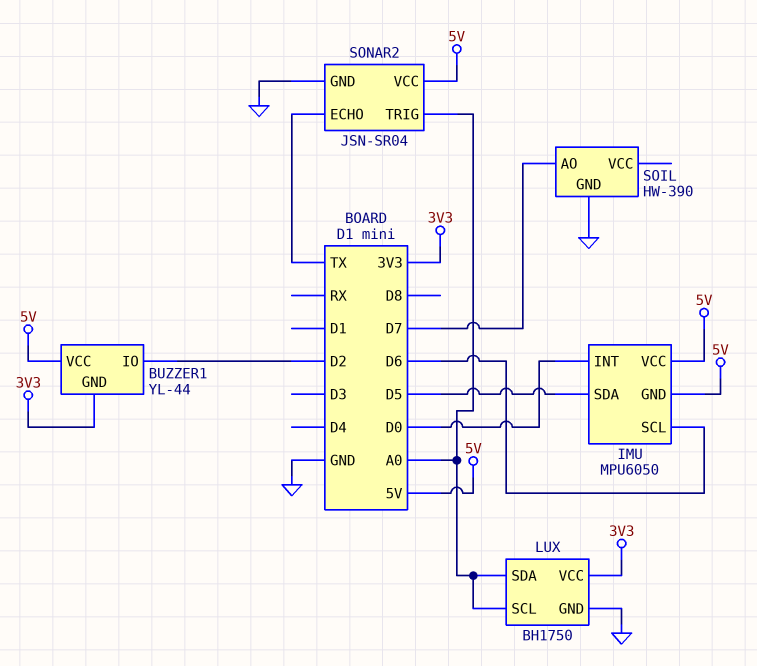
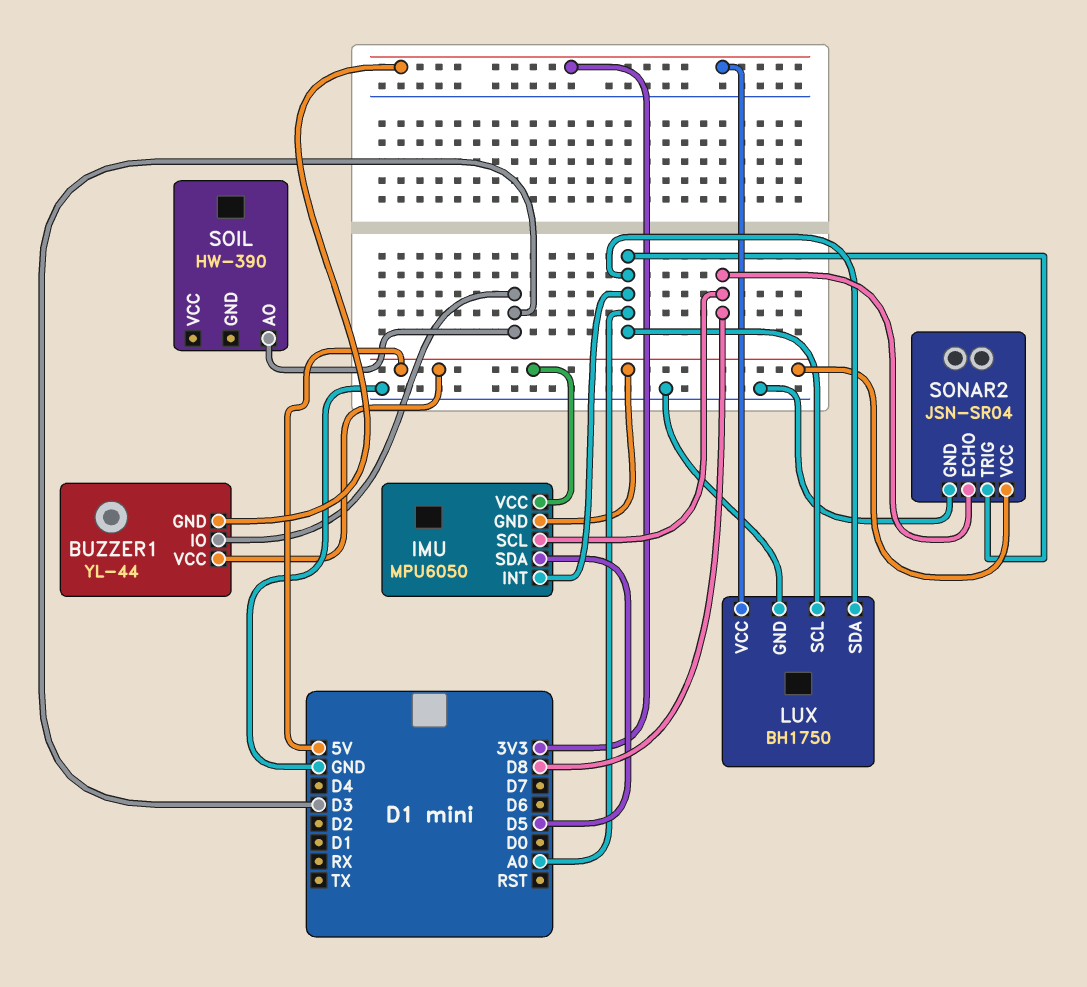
BUZZER1 pin IO: D2 -> D3
IMU pin INT: D0 -> A0
IMU pin SCL: D6 -> D8
SOIL pin AO: D7 -> D3
SOIL pin GND: GND -> none
SONAR2 pin ECHO: TX -> D8

